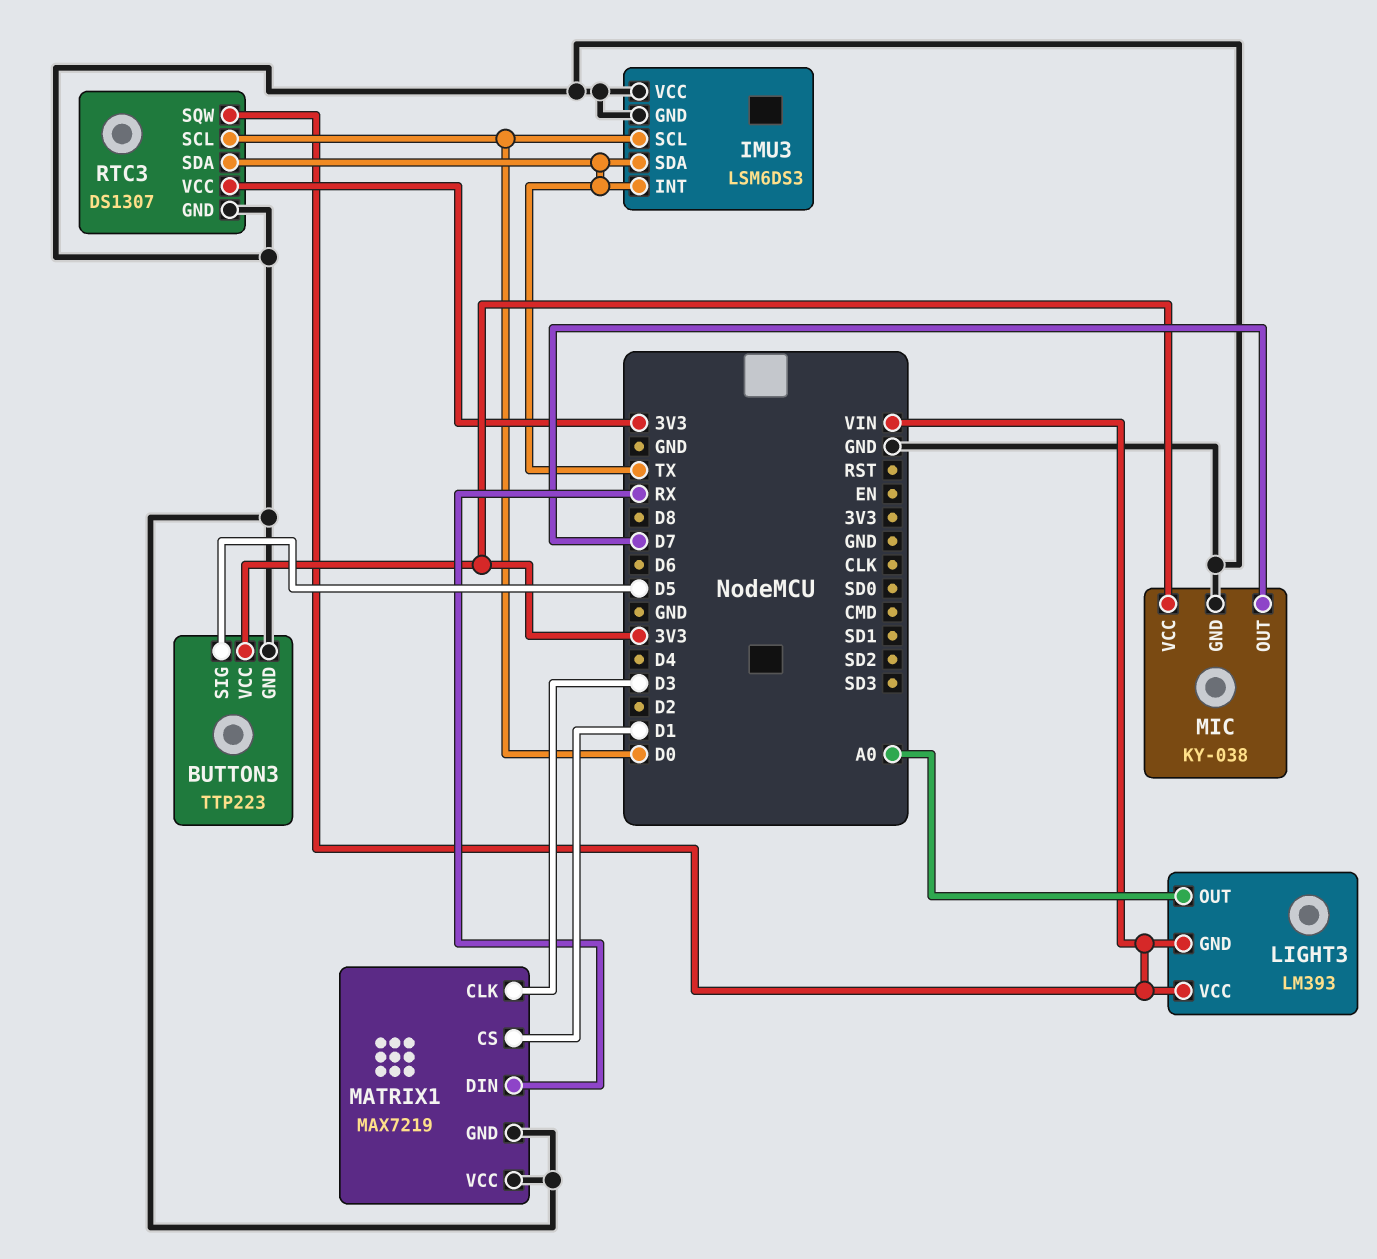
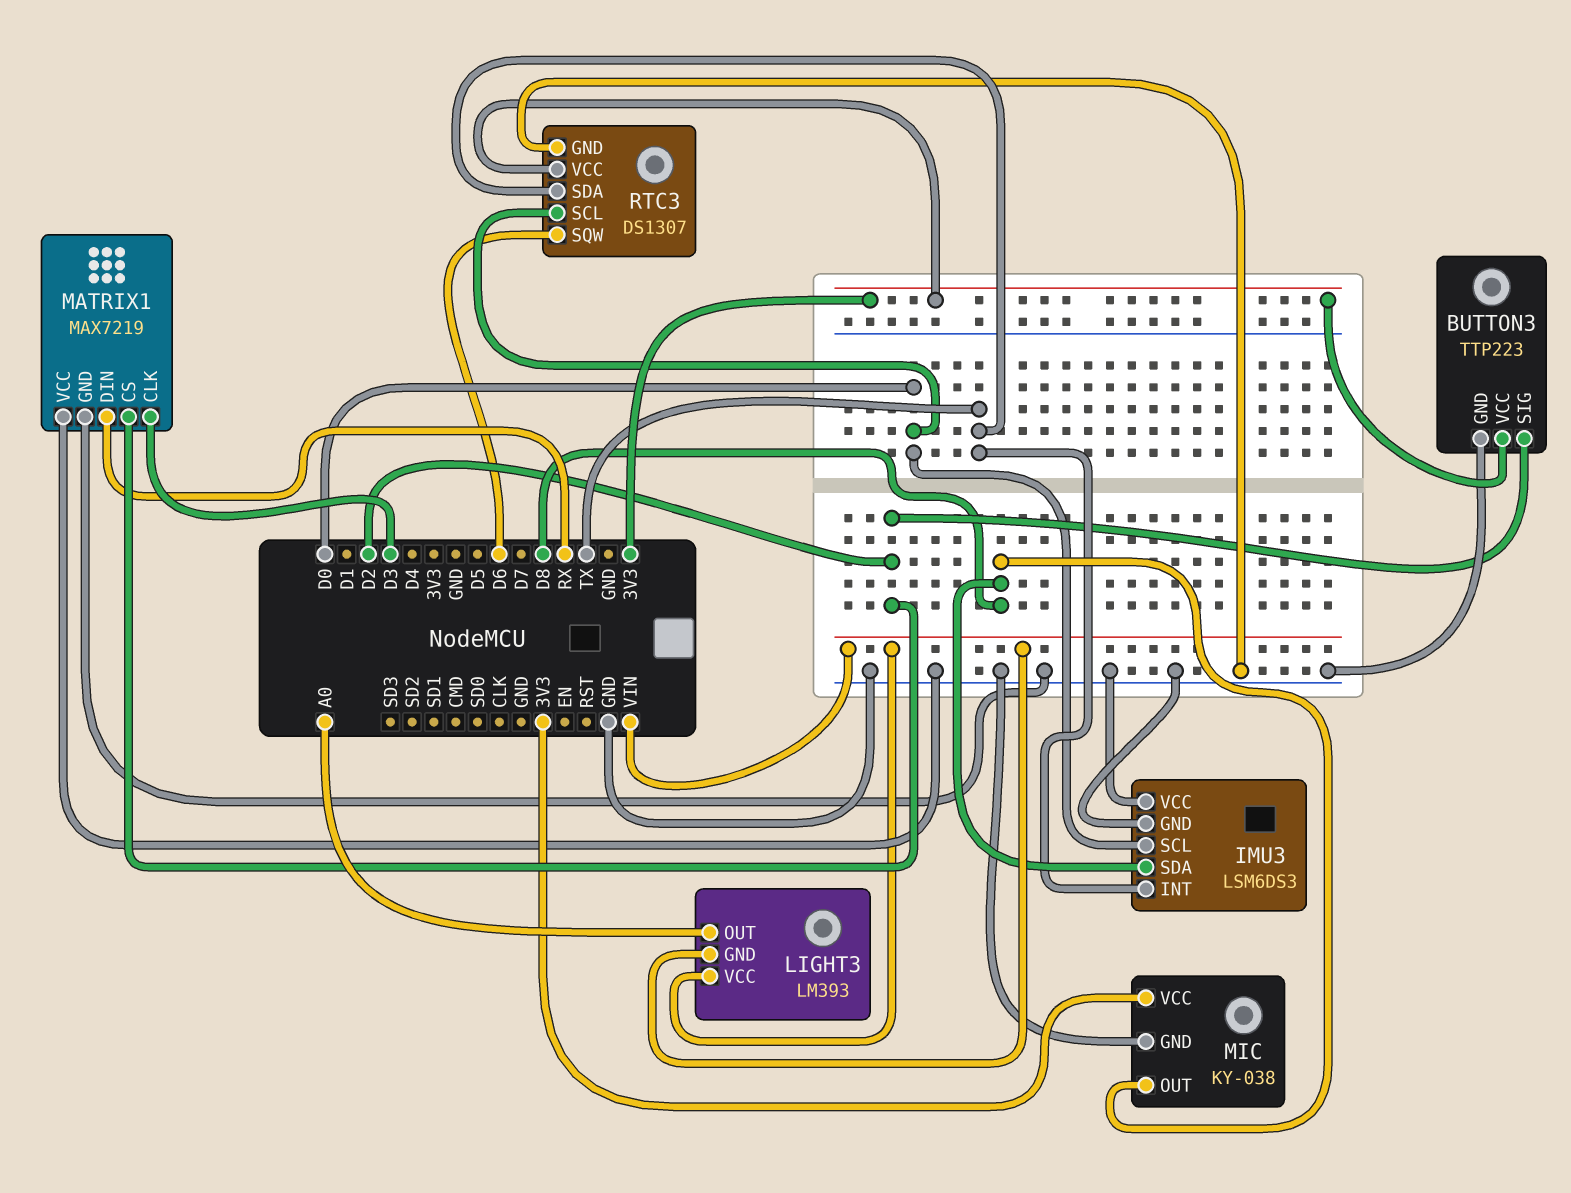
BUTTON3 pin SIG: D5 -> D2
IMU3 pin SDA: TX -> D8
MATRIX1 pin CS: D1 -> D2
MIC pin OUT: D7 -> D8
RTC3 pin SQW: VIN -> D6

